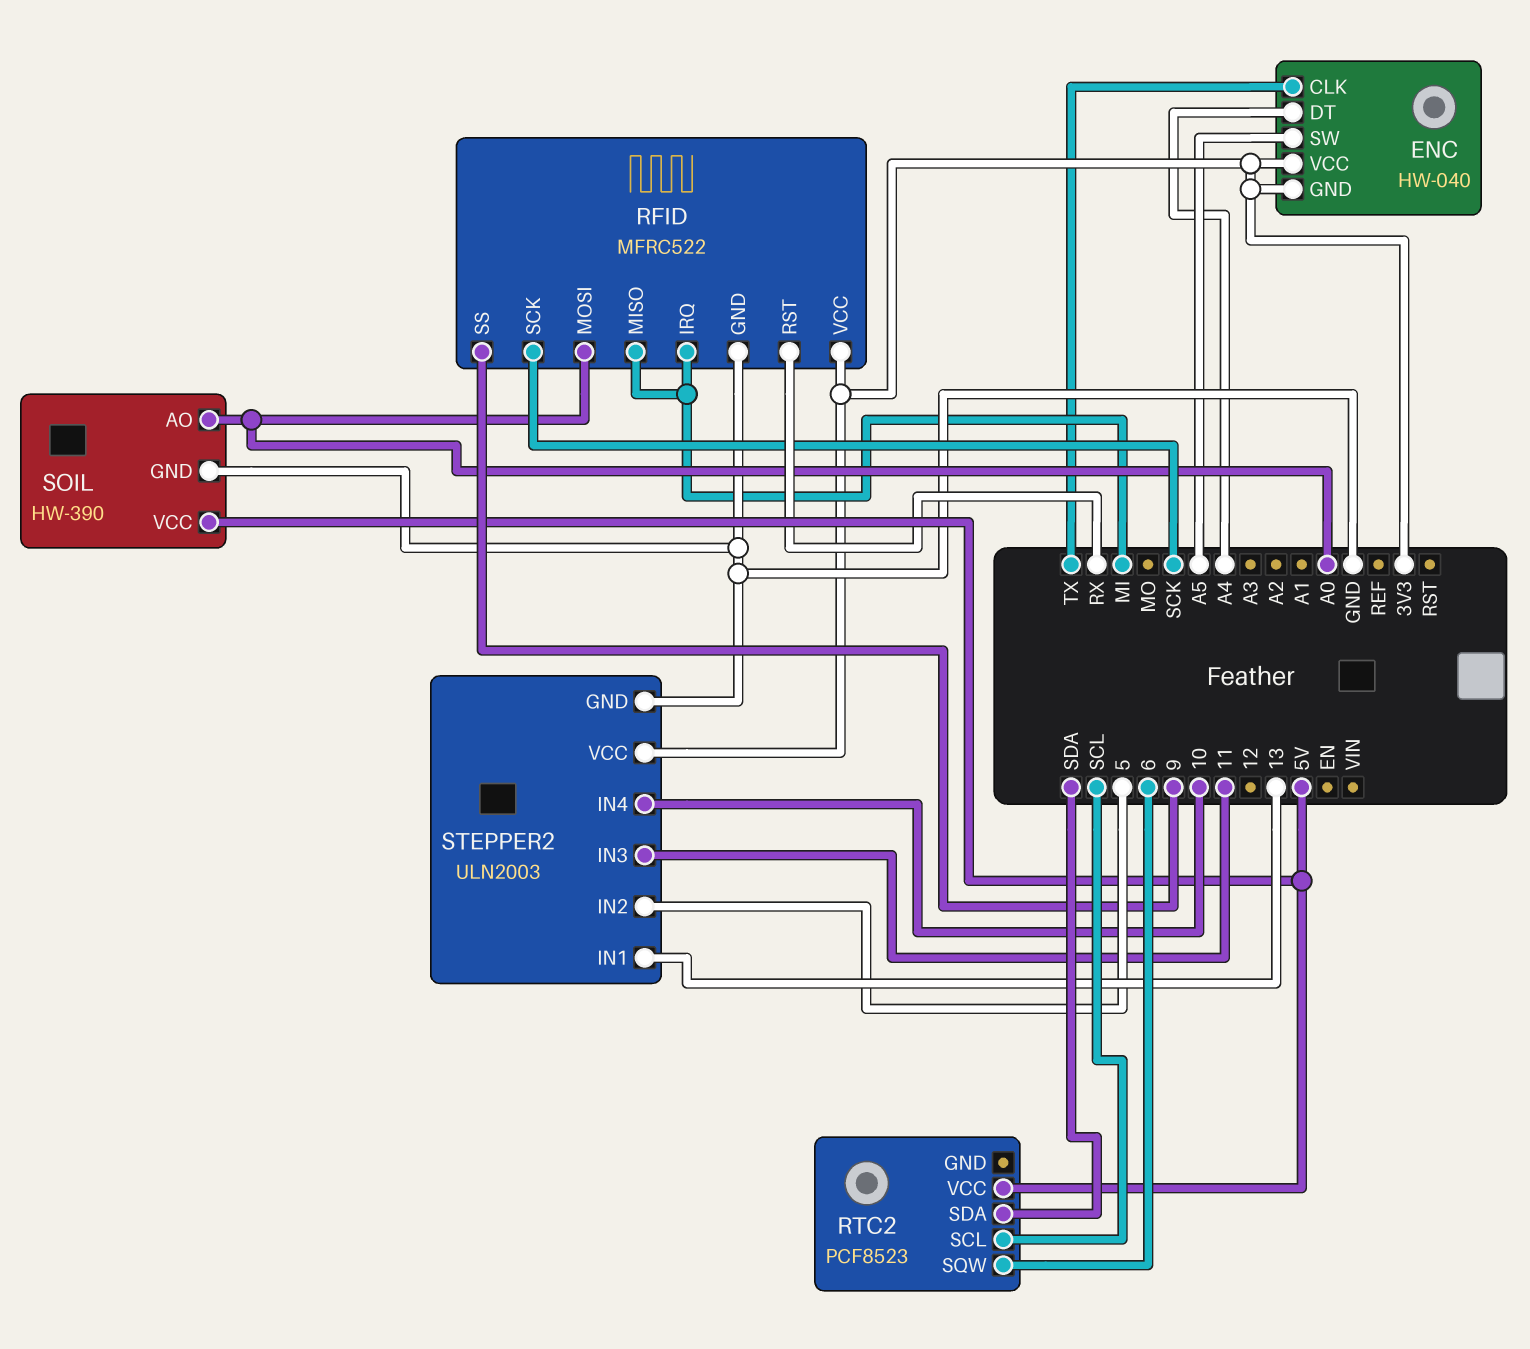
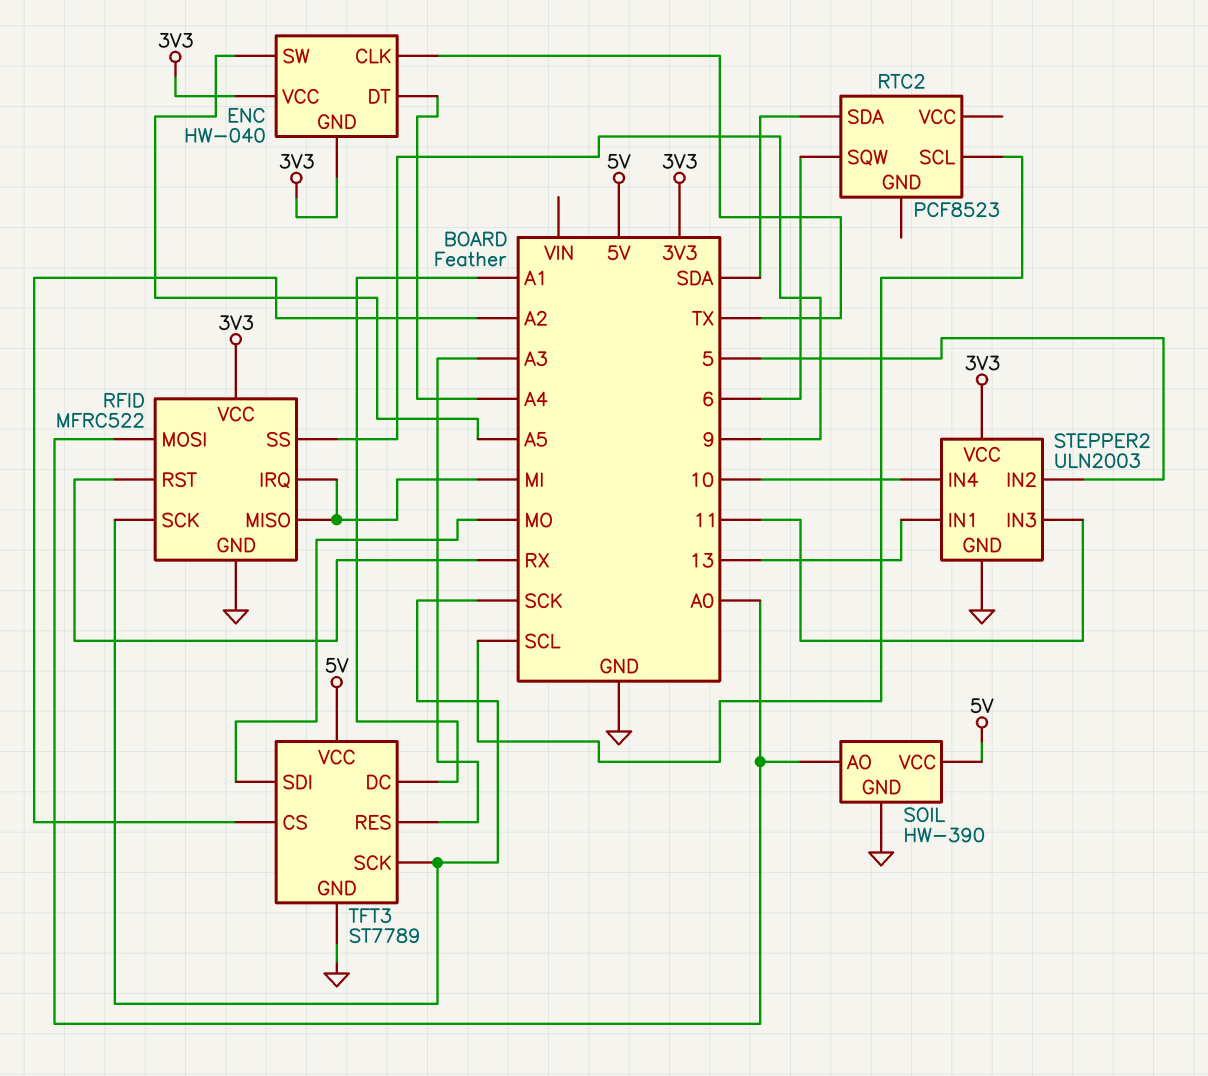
RTC2 pin VCC: 5V -> none
TFT3: none -> ST7789
TFT3 pin CS: none -> A2
TFT3 pin DC: none -> A1
TFT3 pin GND: none -> GND
TFT3 pin RES: none -> A3
TFT3 pin SCK: none -> SCK
TFT3 pin SDI: none -> MO
TFT3 pin VCC: none -> 5V

